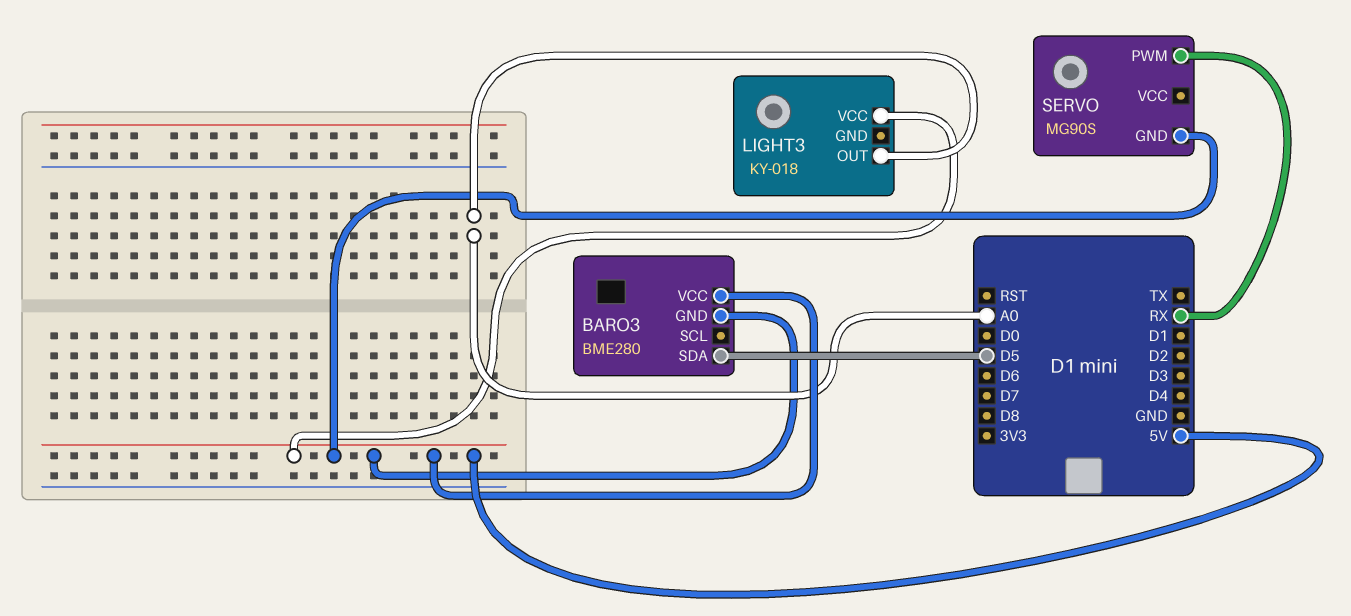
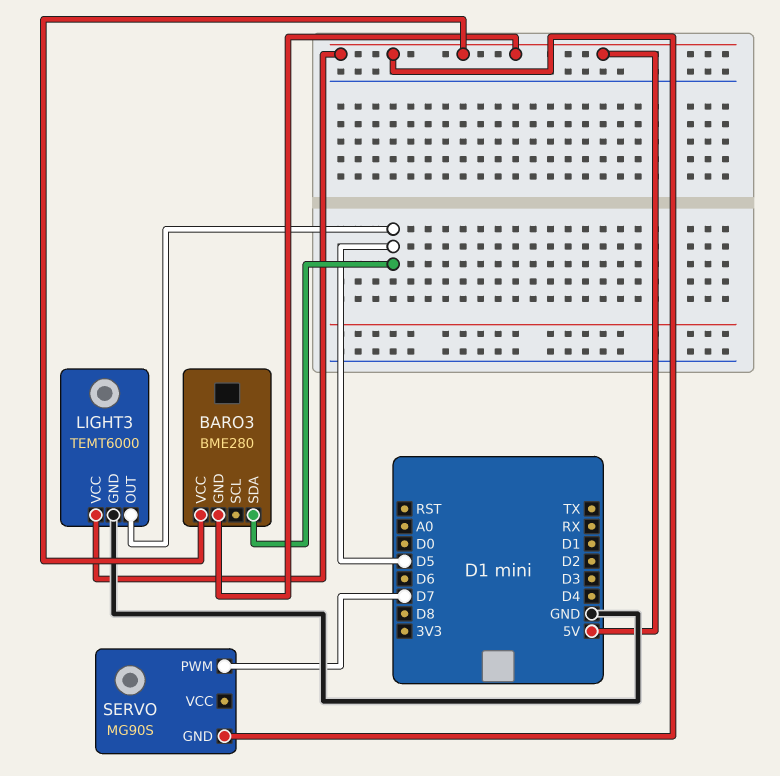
LIGHT3: KY-018 -> TEMT6000
LIGHT3 pin GND: none -> GND
LIGHT3 pin OUT: A0 -> D5
SERVO pin PWM: RX -> D7

